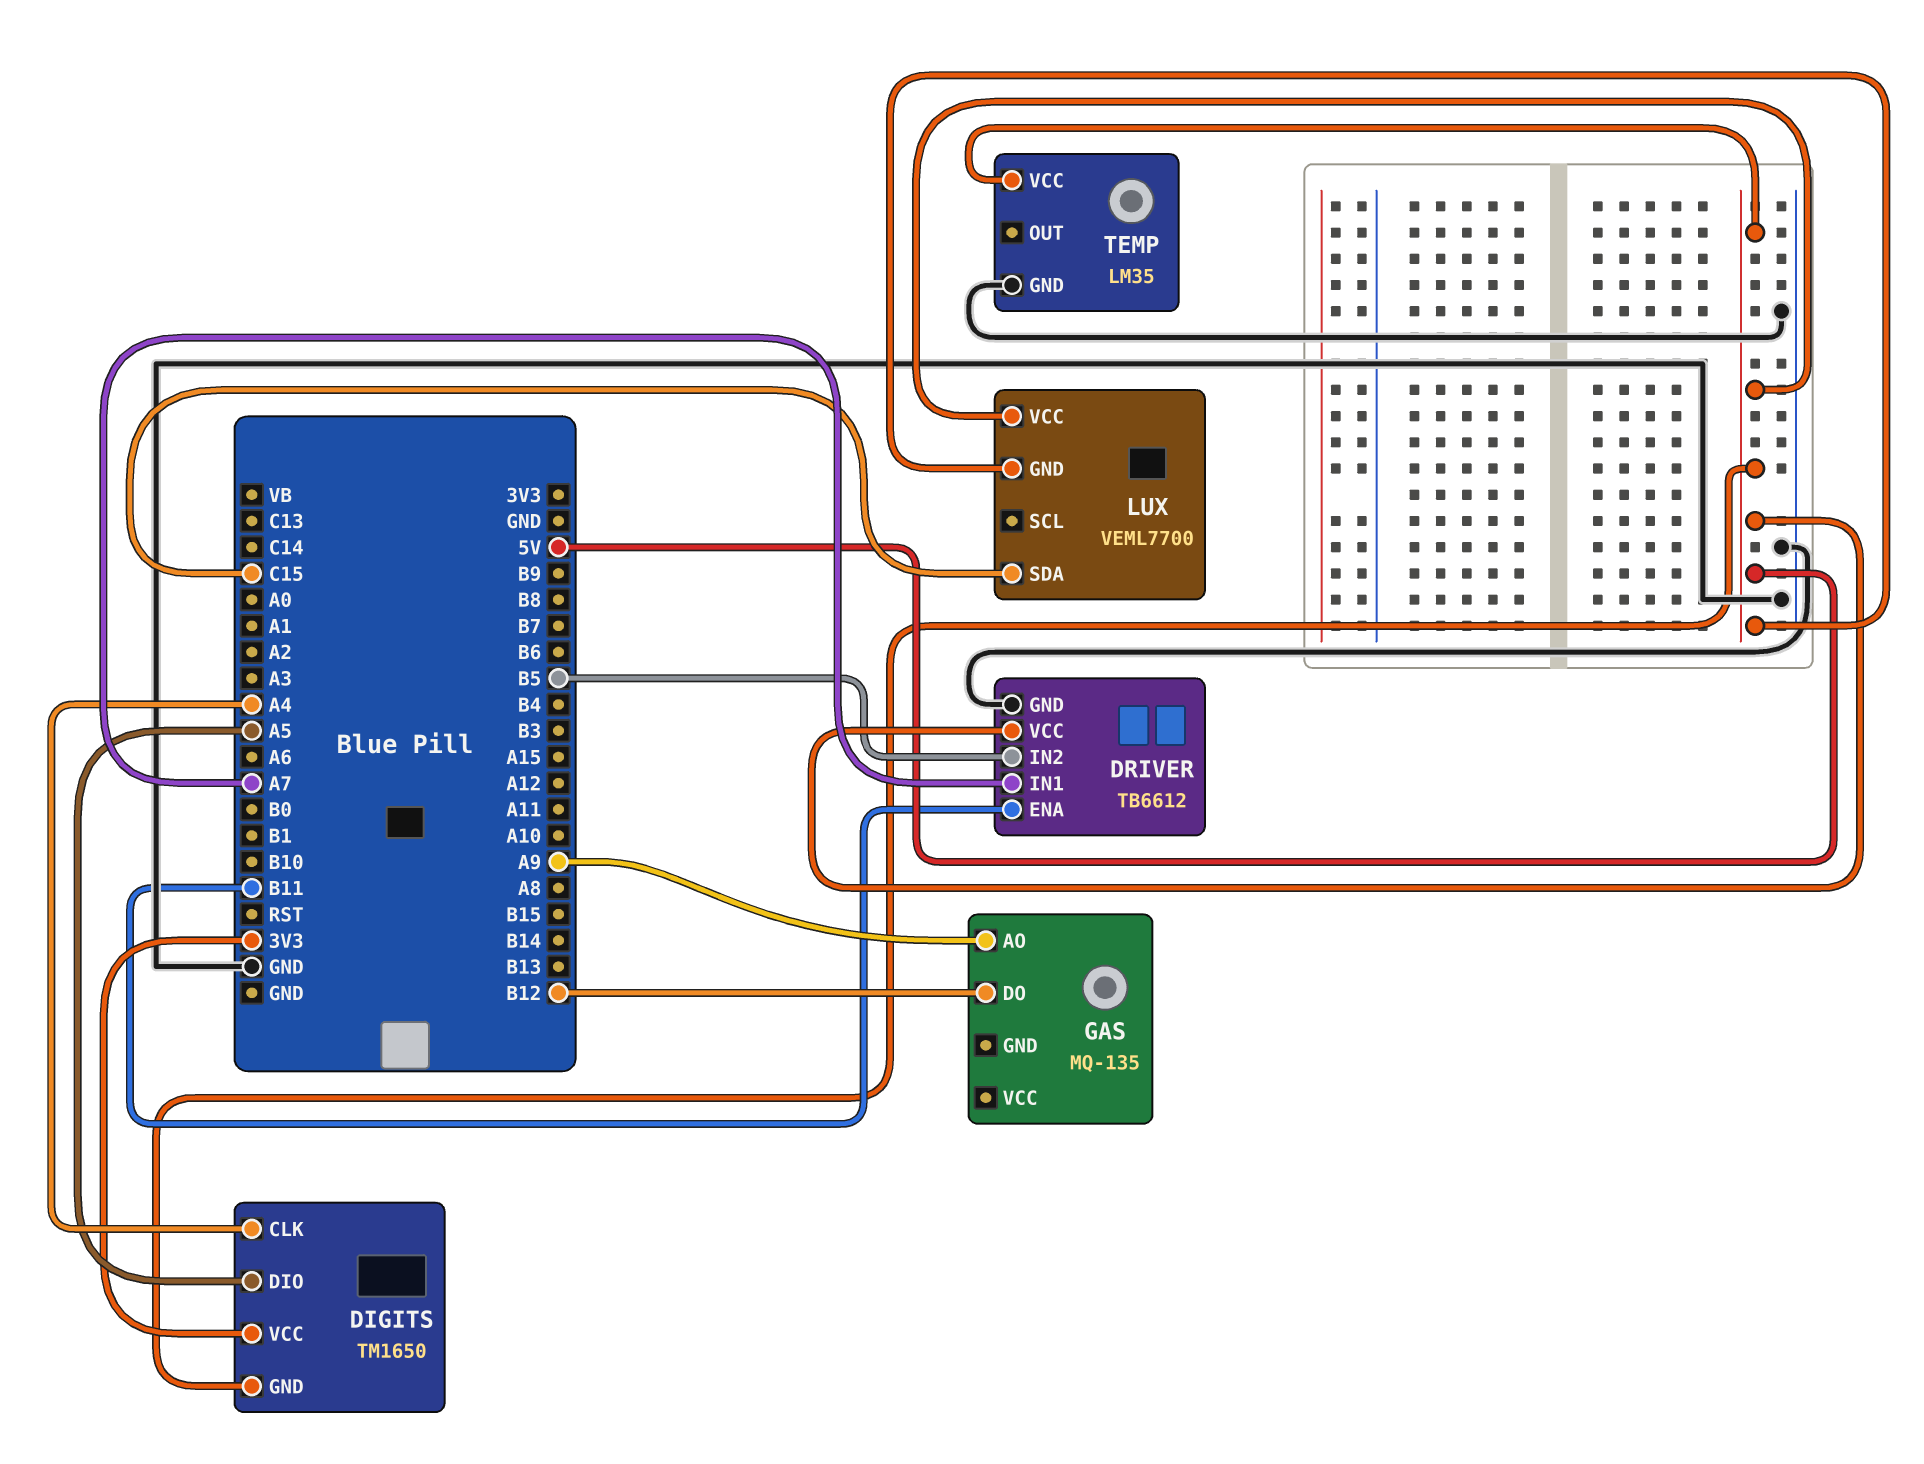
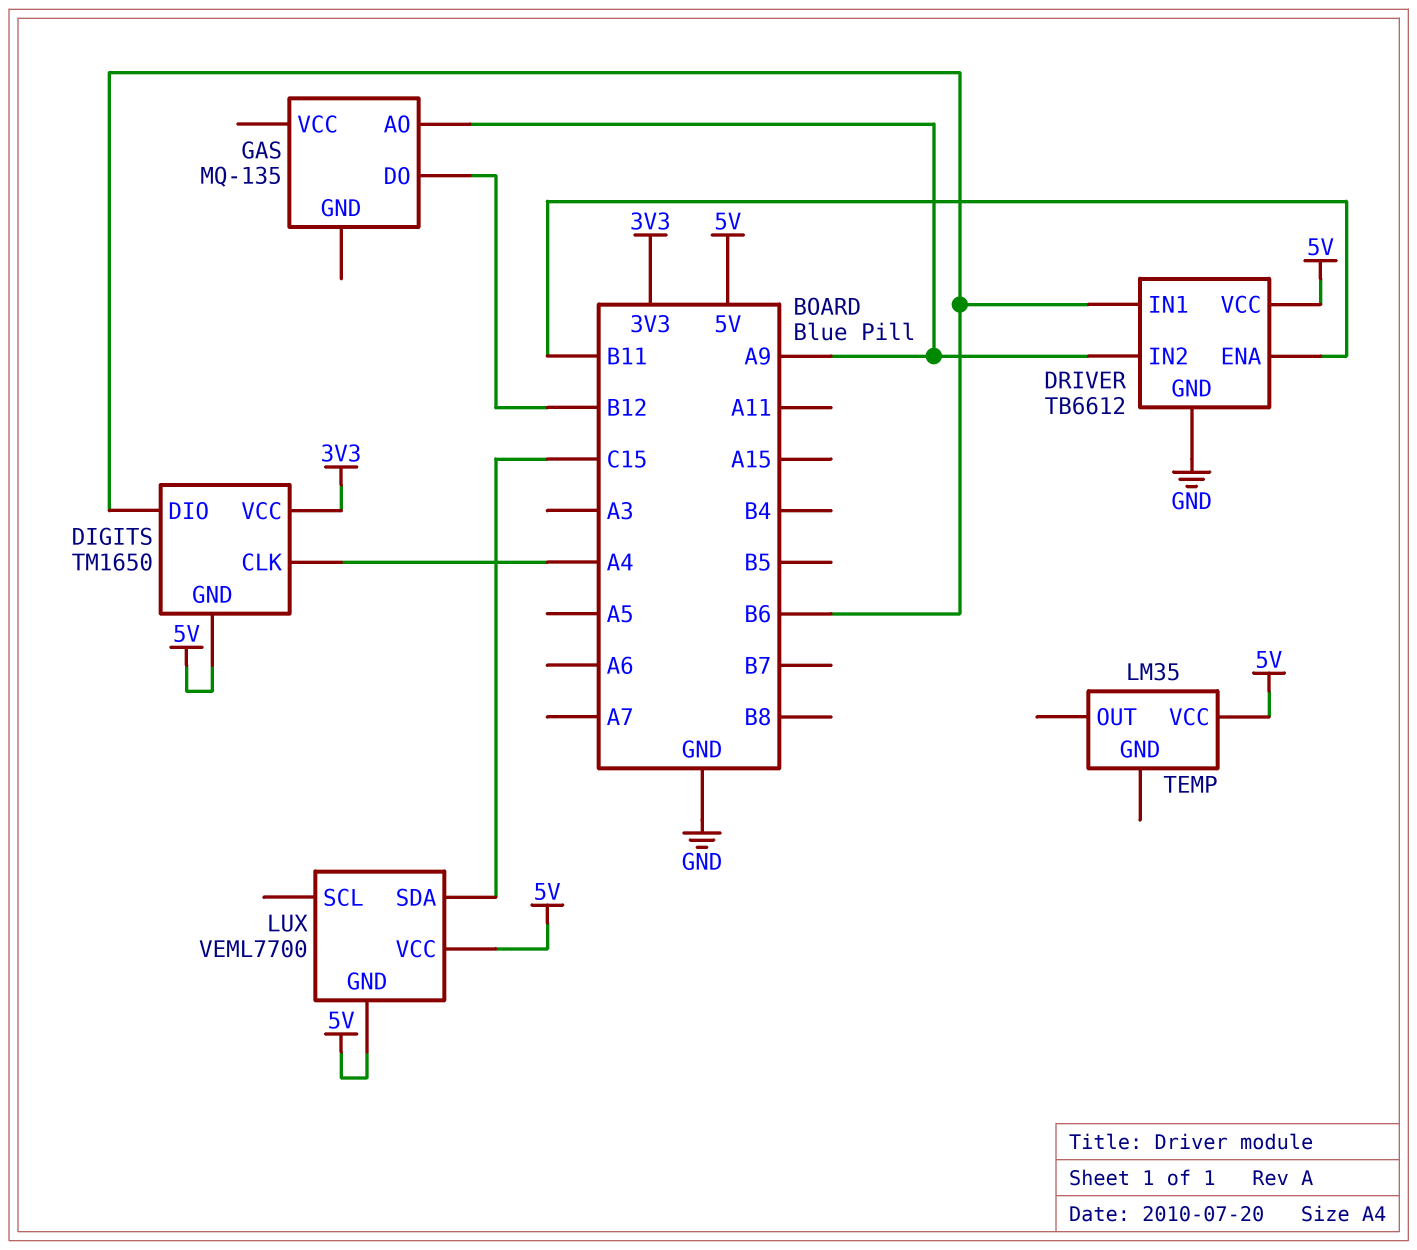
DIGITS pin DIO: A5 -> B6
DRIVER pin IN1: A7 -> B6
DRIVER pin IN2: B5 -> A9
TEMP pin GND: GND -> none

